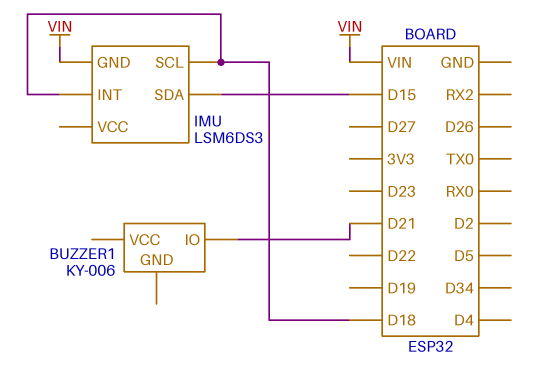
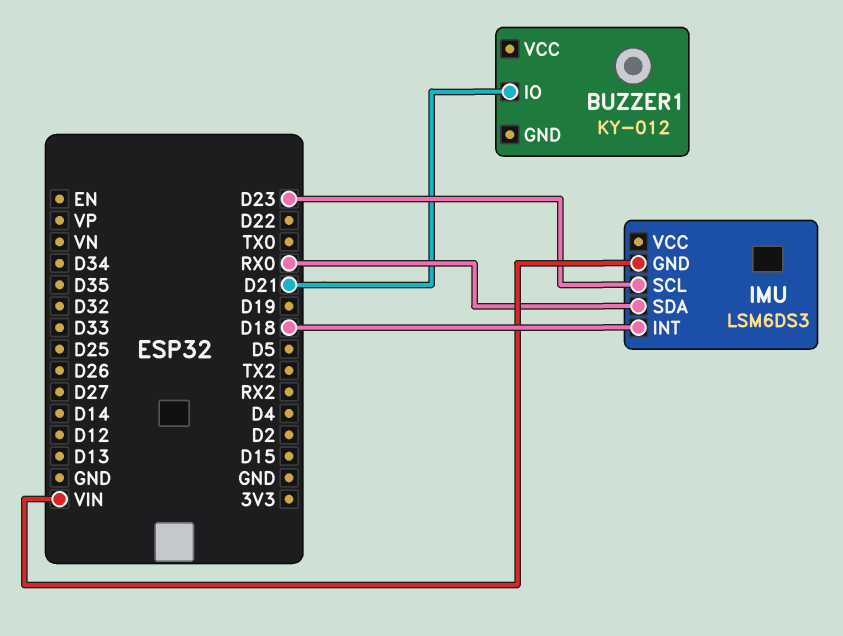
BUZZER1: KY-006 -> KY-012
IMU pin SCL: D18 -> D23
IMU pin SDA: D15 -> RX0

